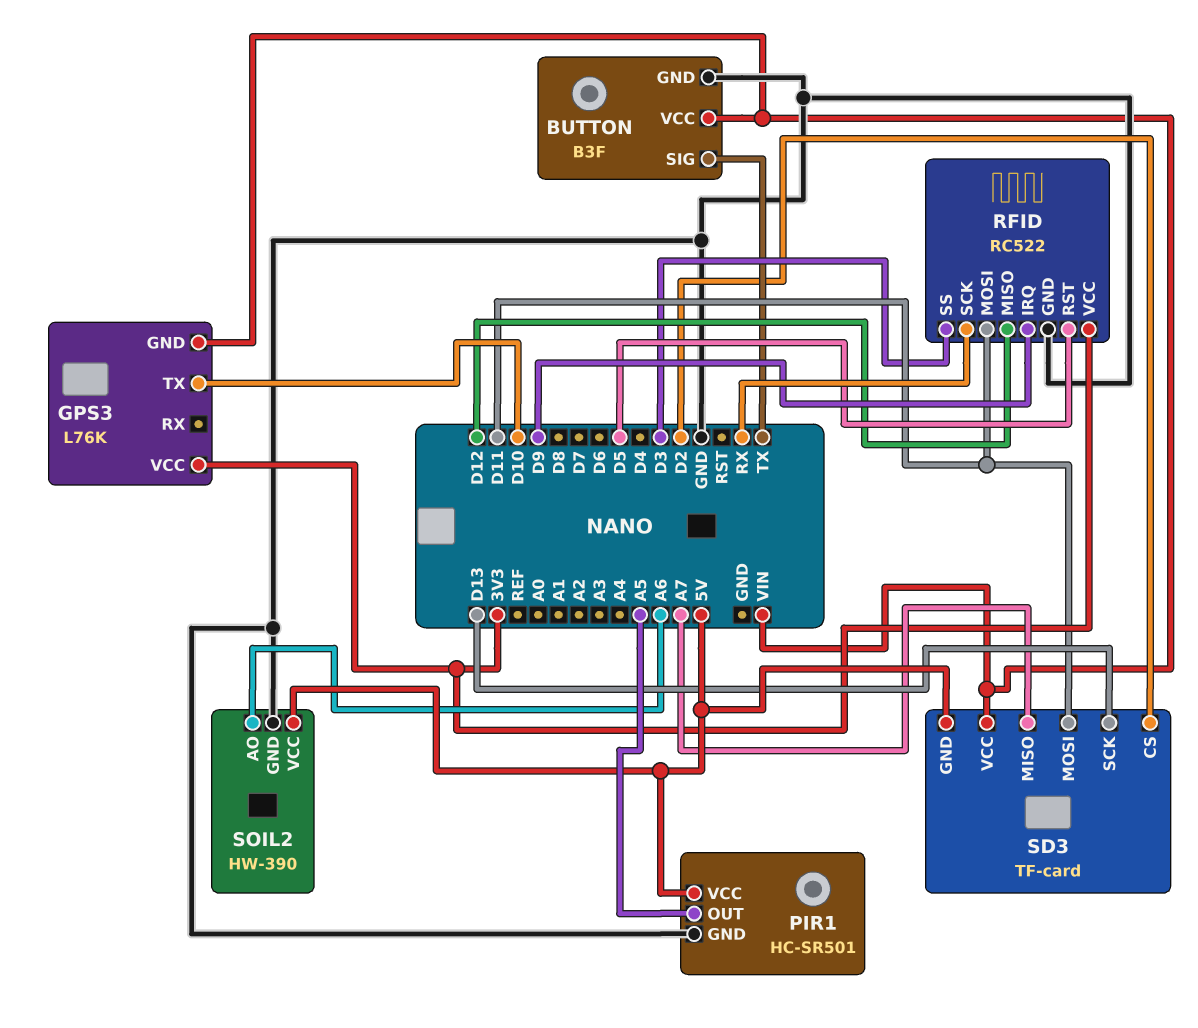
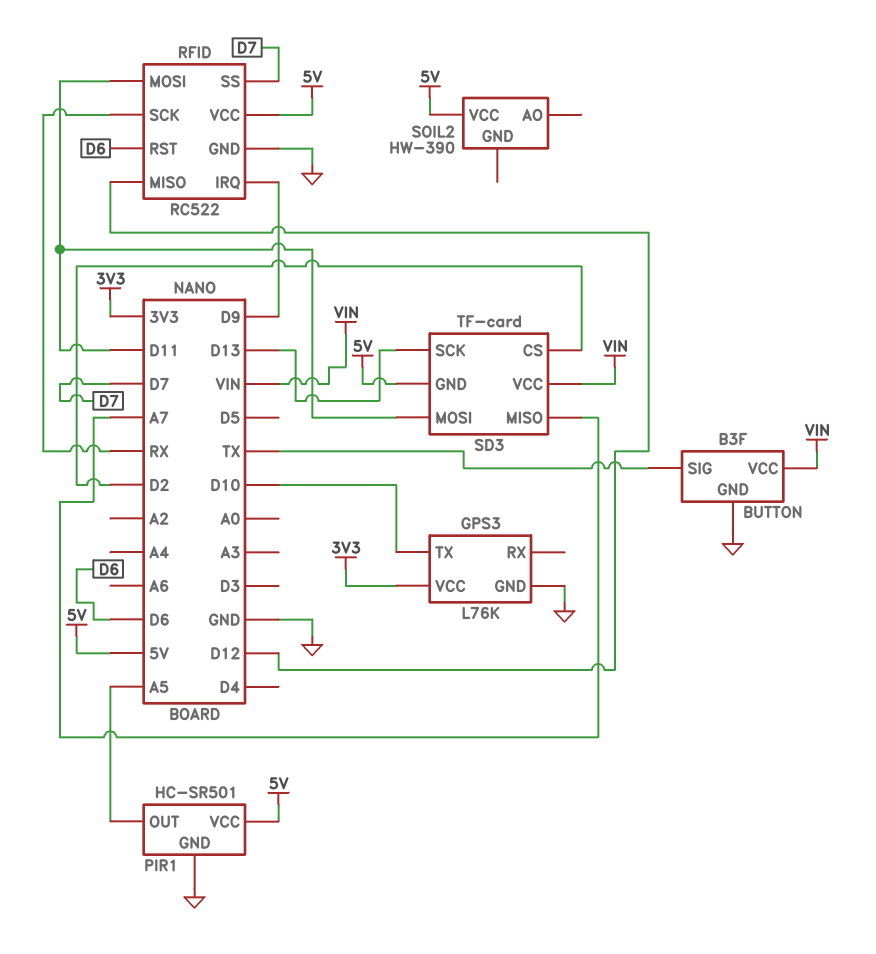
GPS3 pin GND: VIN -> GND
RFID pin RST: D5 -> D6
RFID pin SS: D3 -> D7
RFID pin VCC: 3V3 -> 5V
SOIL2 pin AO: A6 -> none
SOIL2 pin GND: GND -> none

